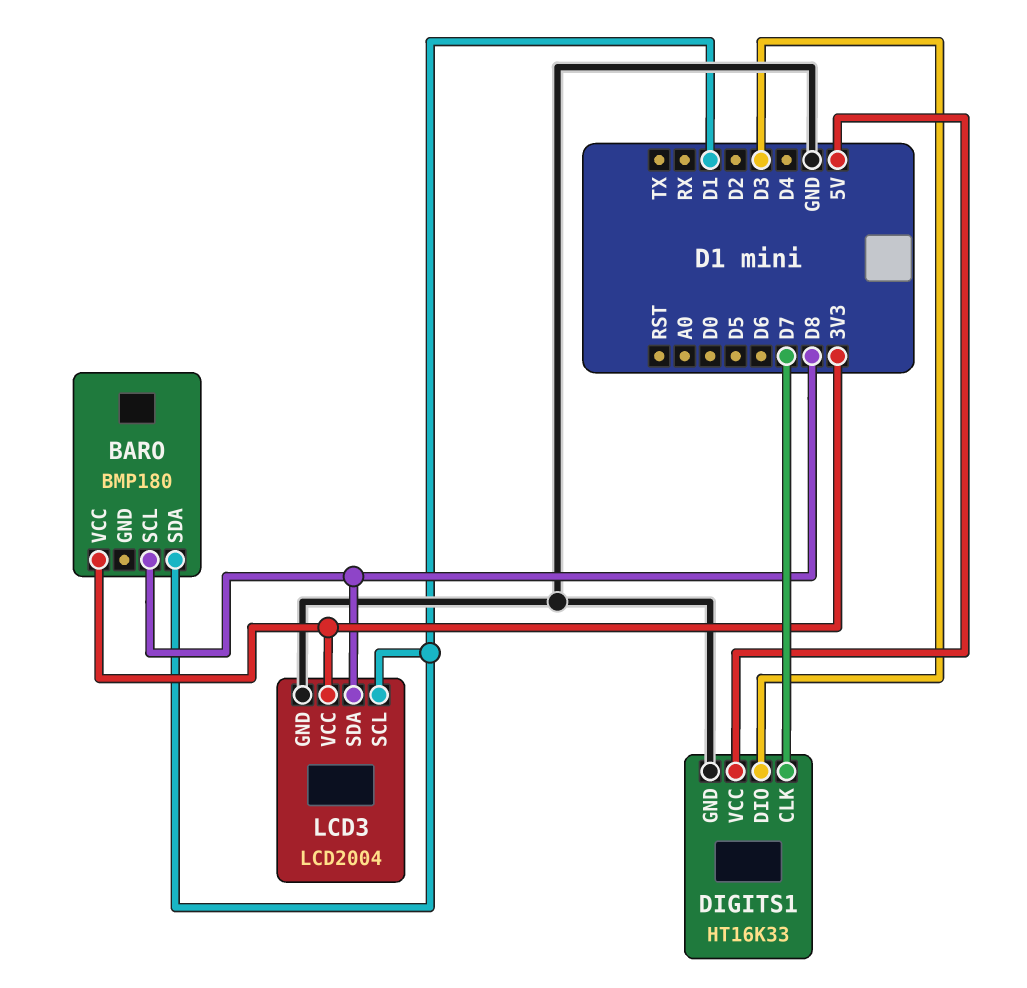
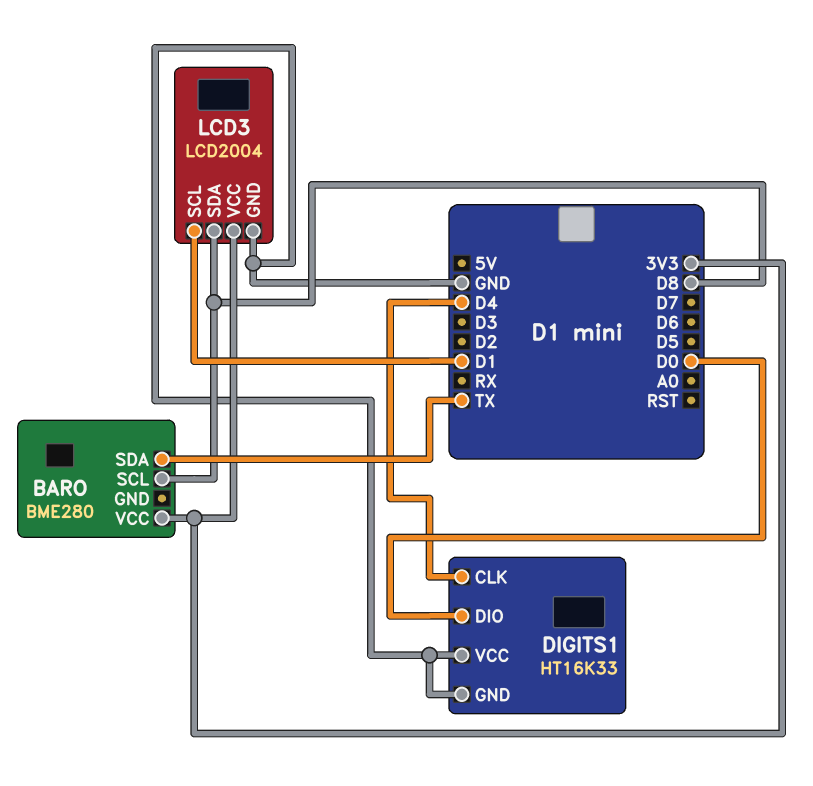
BARO: BMP180 -> BME280
BARO pin SDA: D1 -> TX
DIGITS1 pin CLK: D7 -> D4
DIGITS1 pin DIO: D3 -> D0
DIGITS1 pin VCC: 5V -> GND

